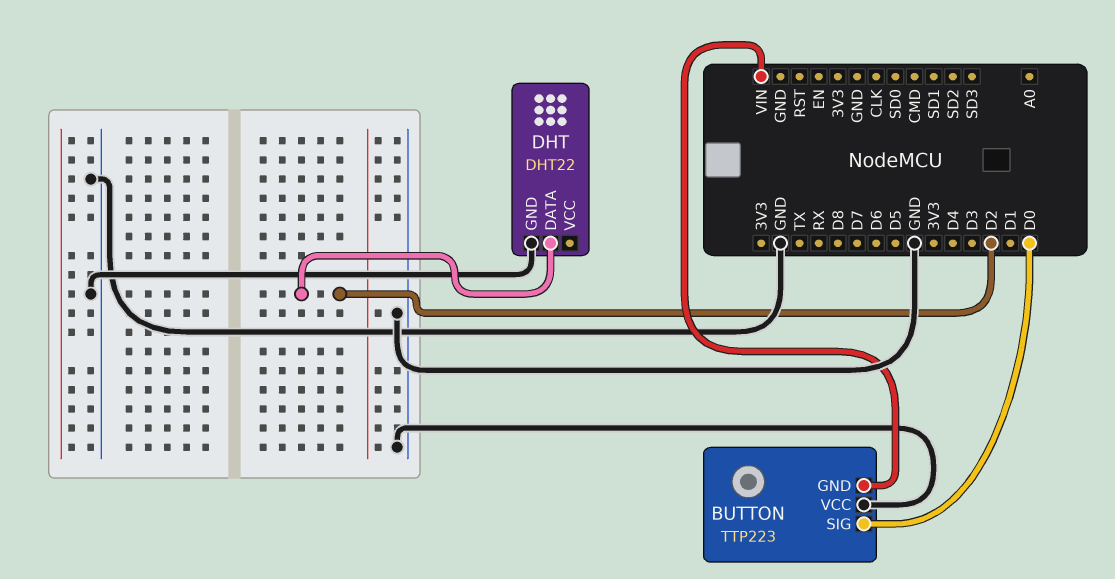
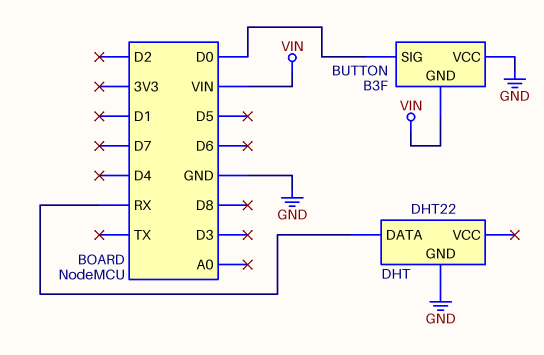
BUTTON: TTP223 -> B3F
DHT pin DATA: D2 -> RX

